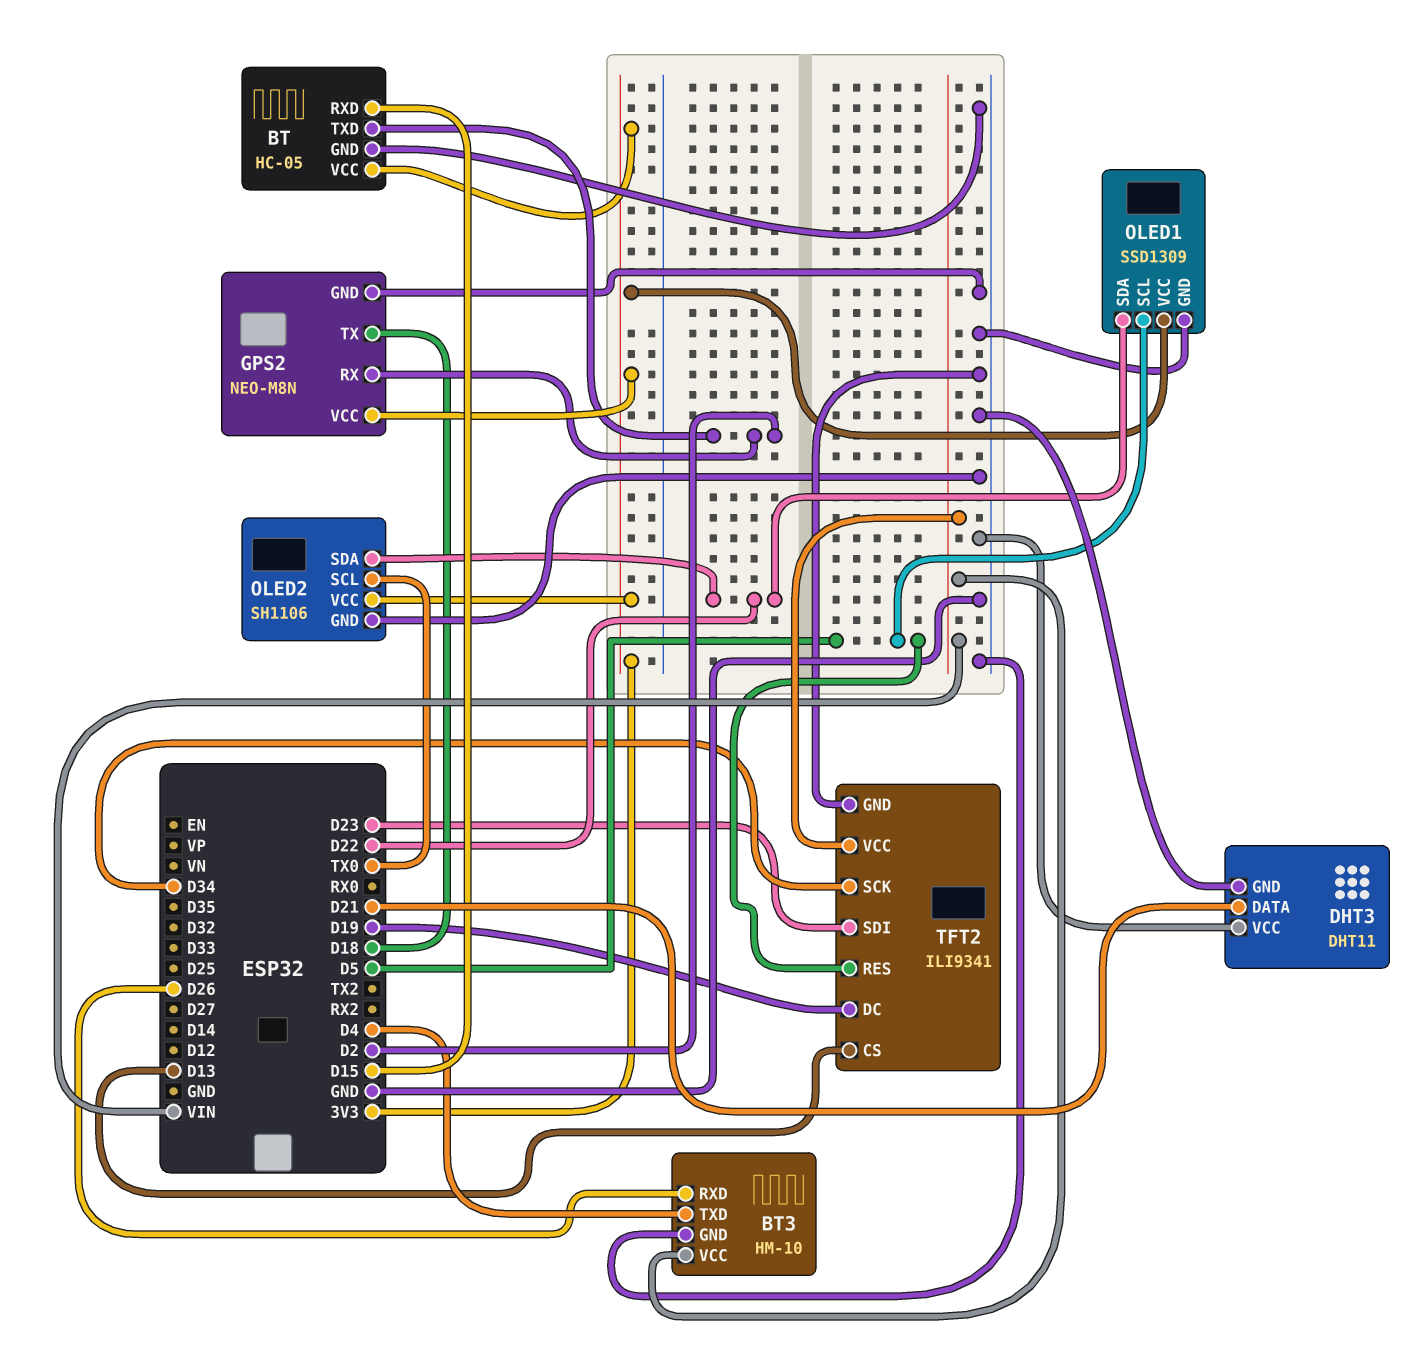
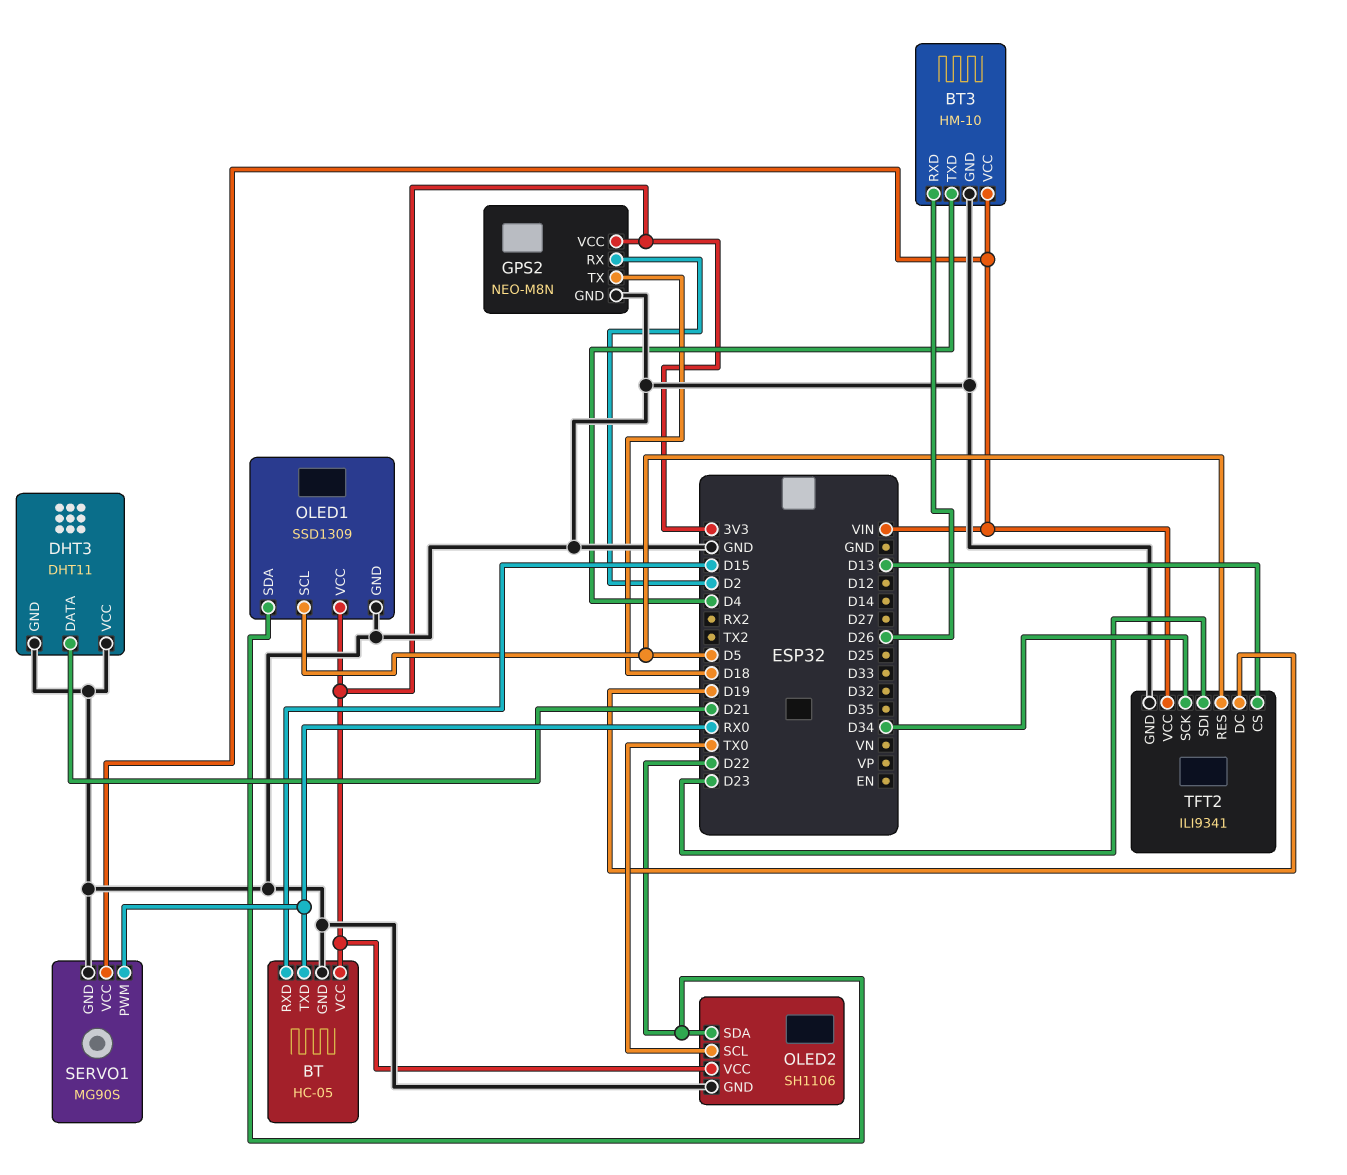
BT pin TXD: D2 -> RX0
SERVO1: none -> MG90S
SERVO1 pin GND: none -> GND
SERVO1 pin PWM: none -> RX0
SERVO1 pin VCC: none -> VIN

